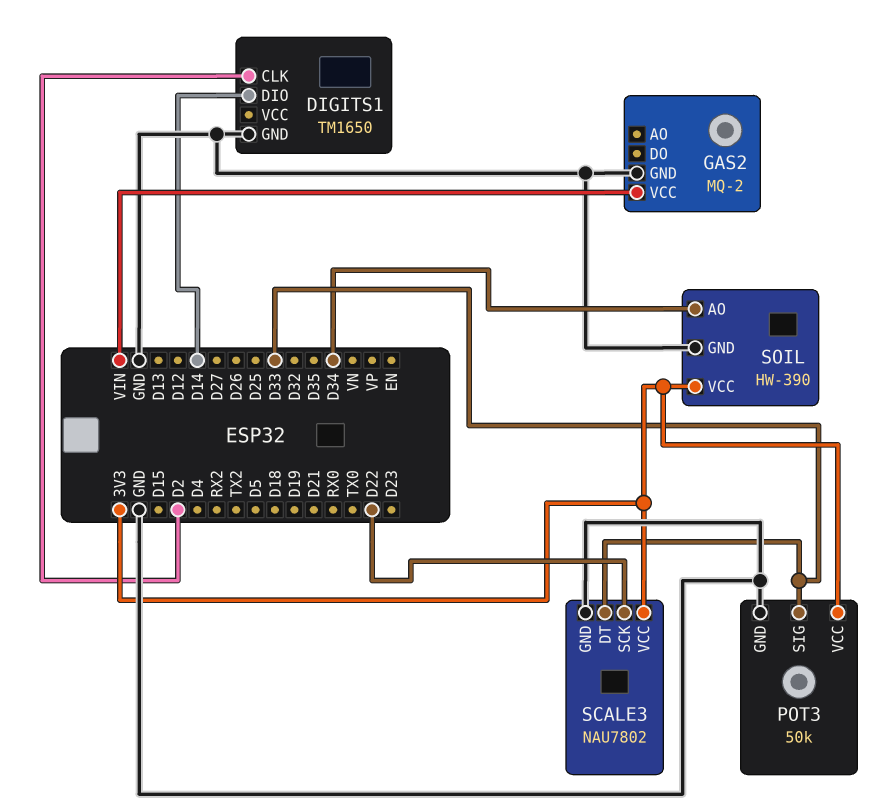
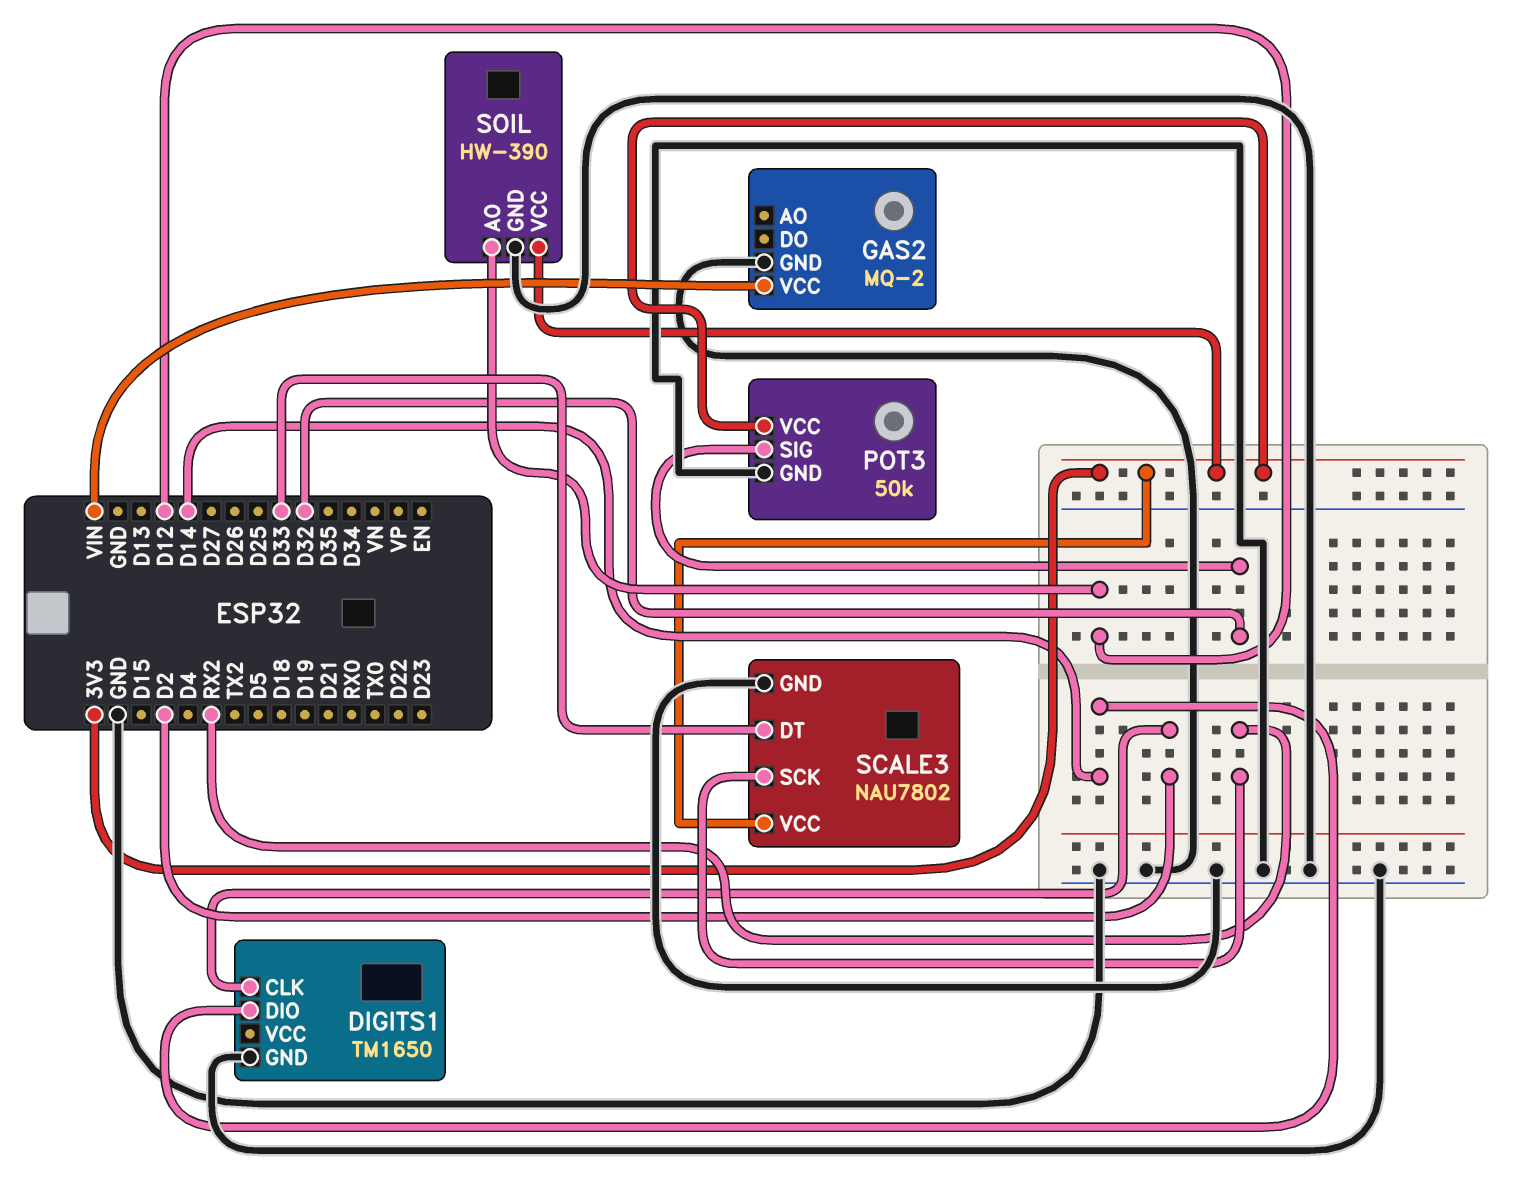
POT3 pin SIG: D33 -> D32
SCALE3 pin SCK: D22 -> RX2
SOIL pin AO: D34 -> D12

